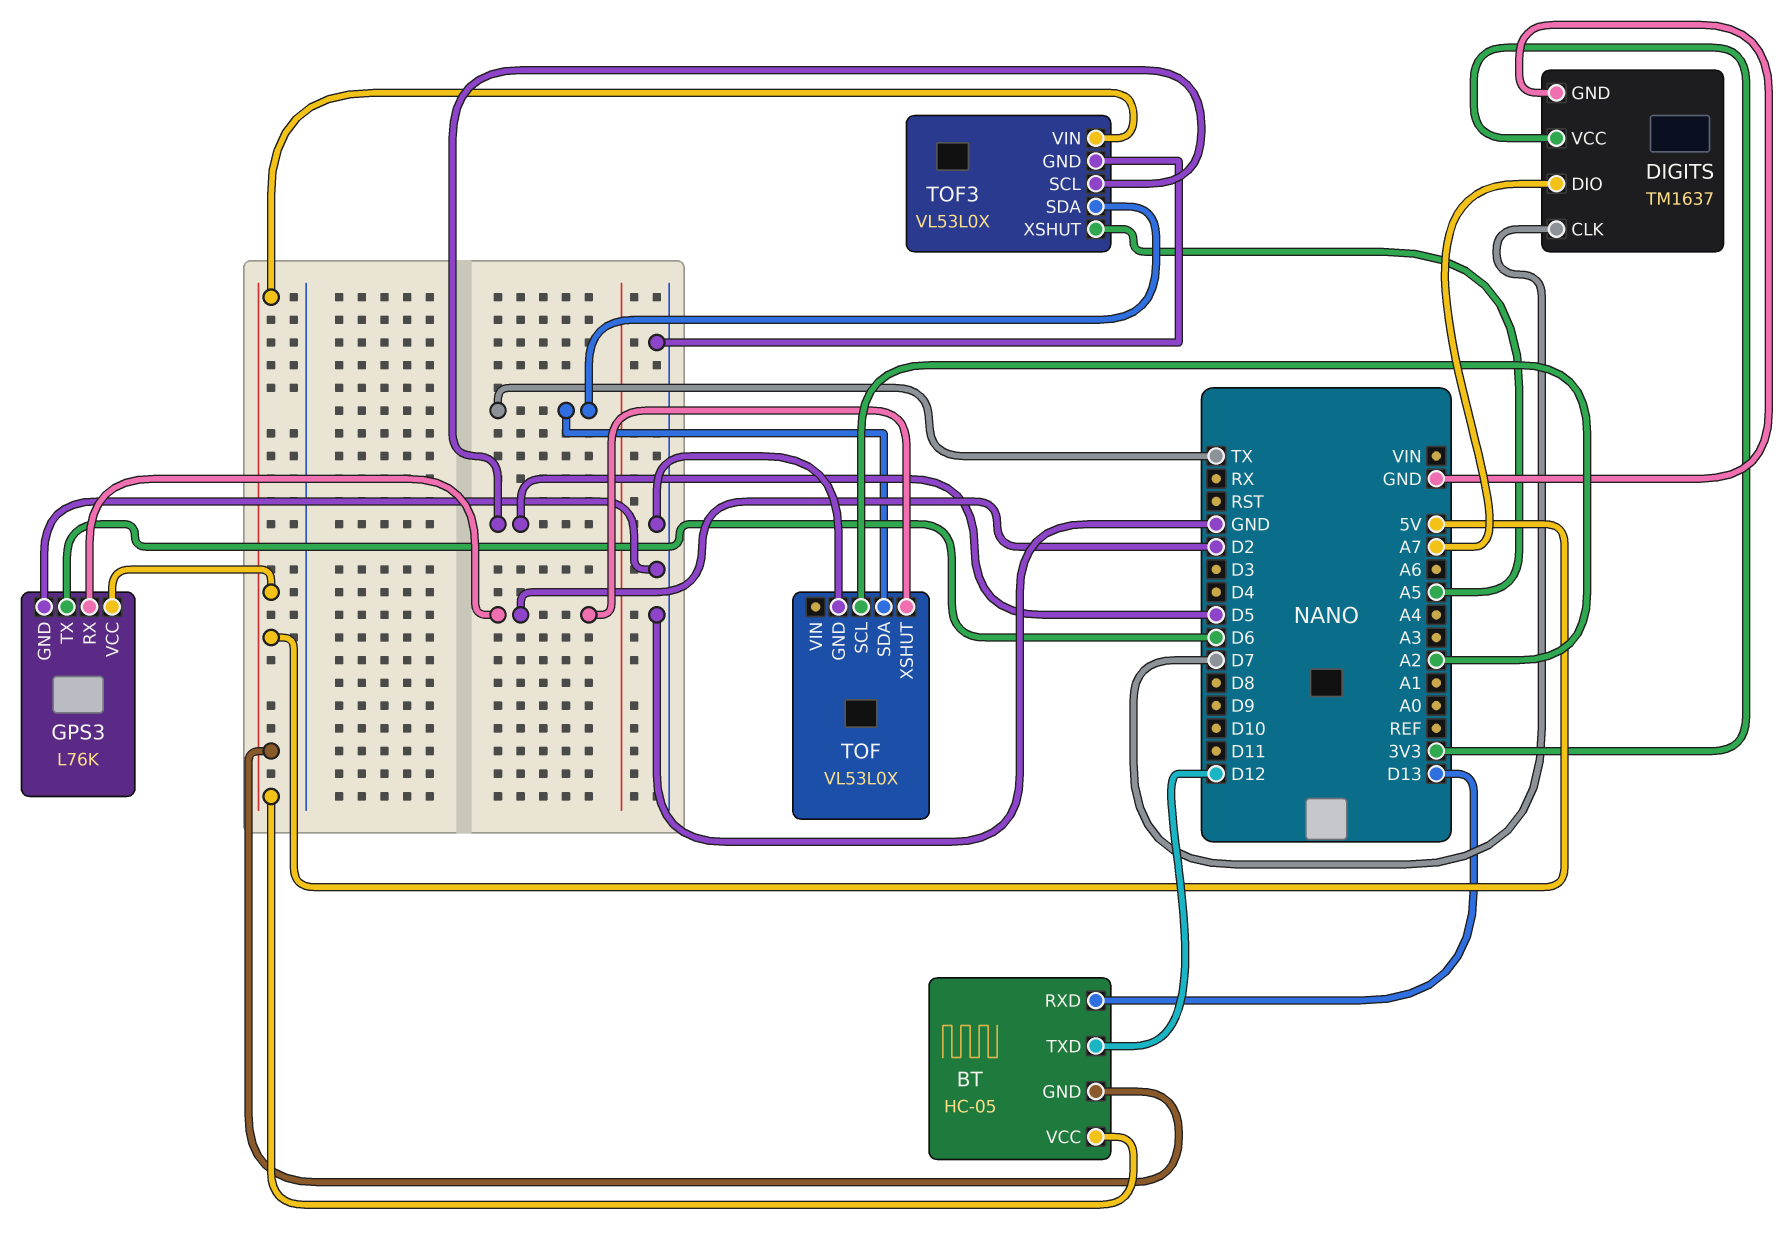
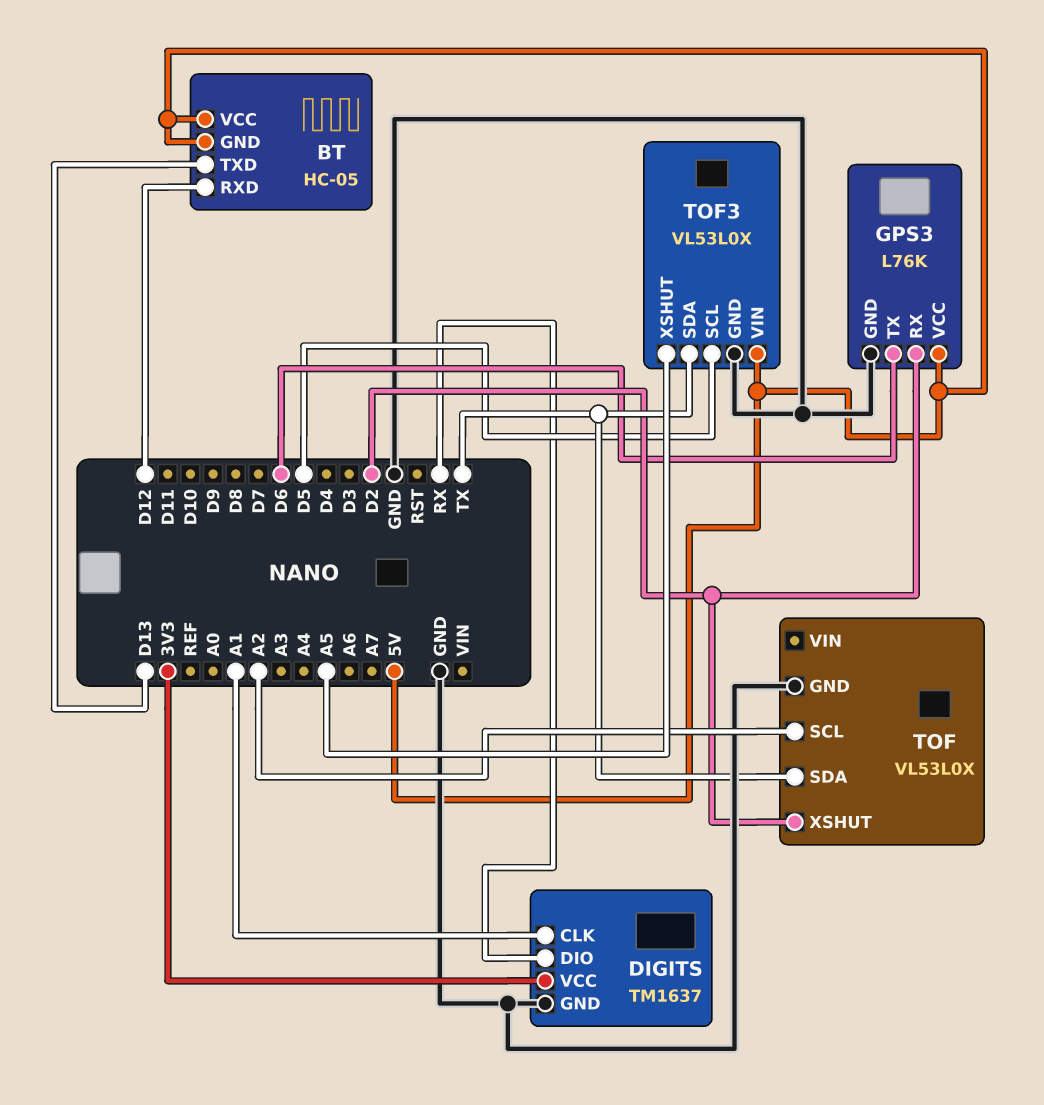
BT pin RXD: D13 -> D12
BT pin TXD: D12 -> D13
DIGITS pin CLK: D7 -> A1
DIGITS pin DIO: A7 -> RX

